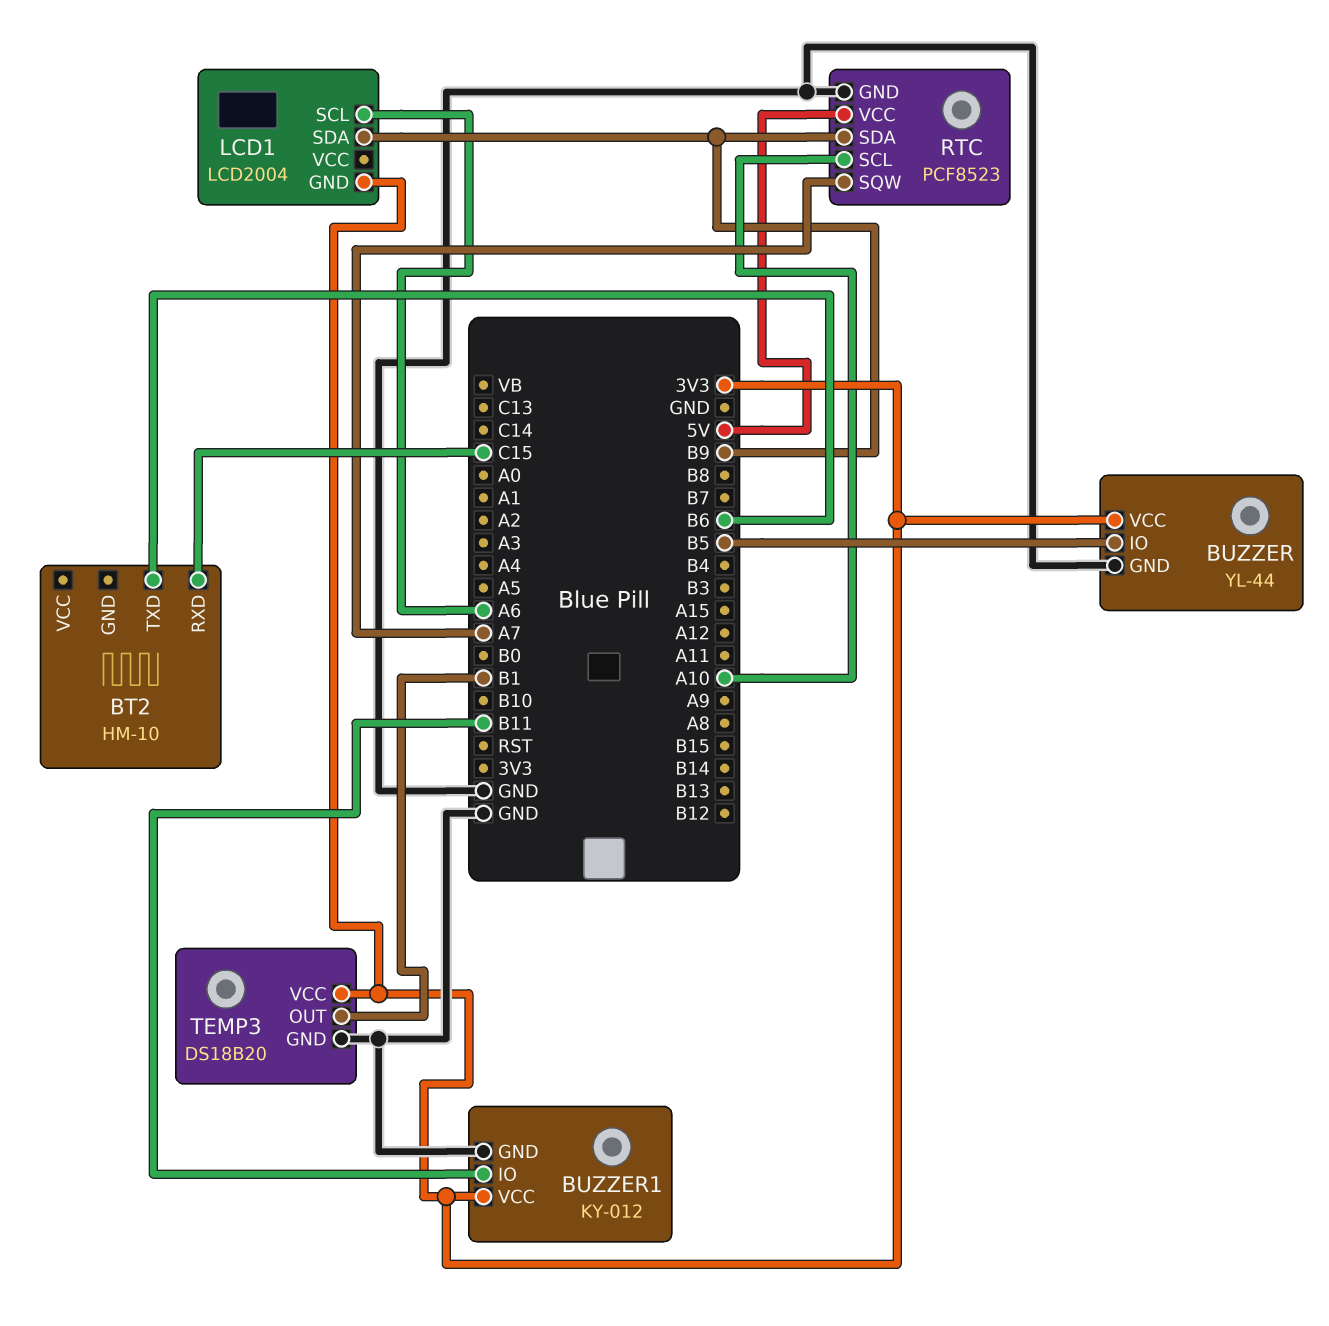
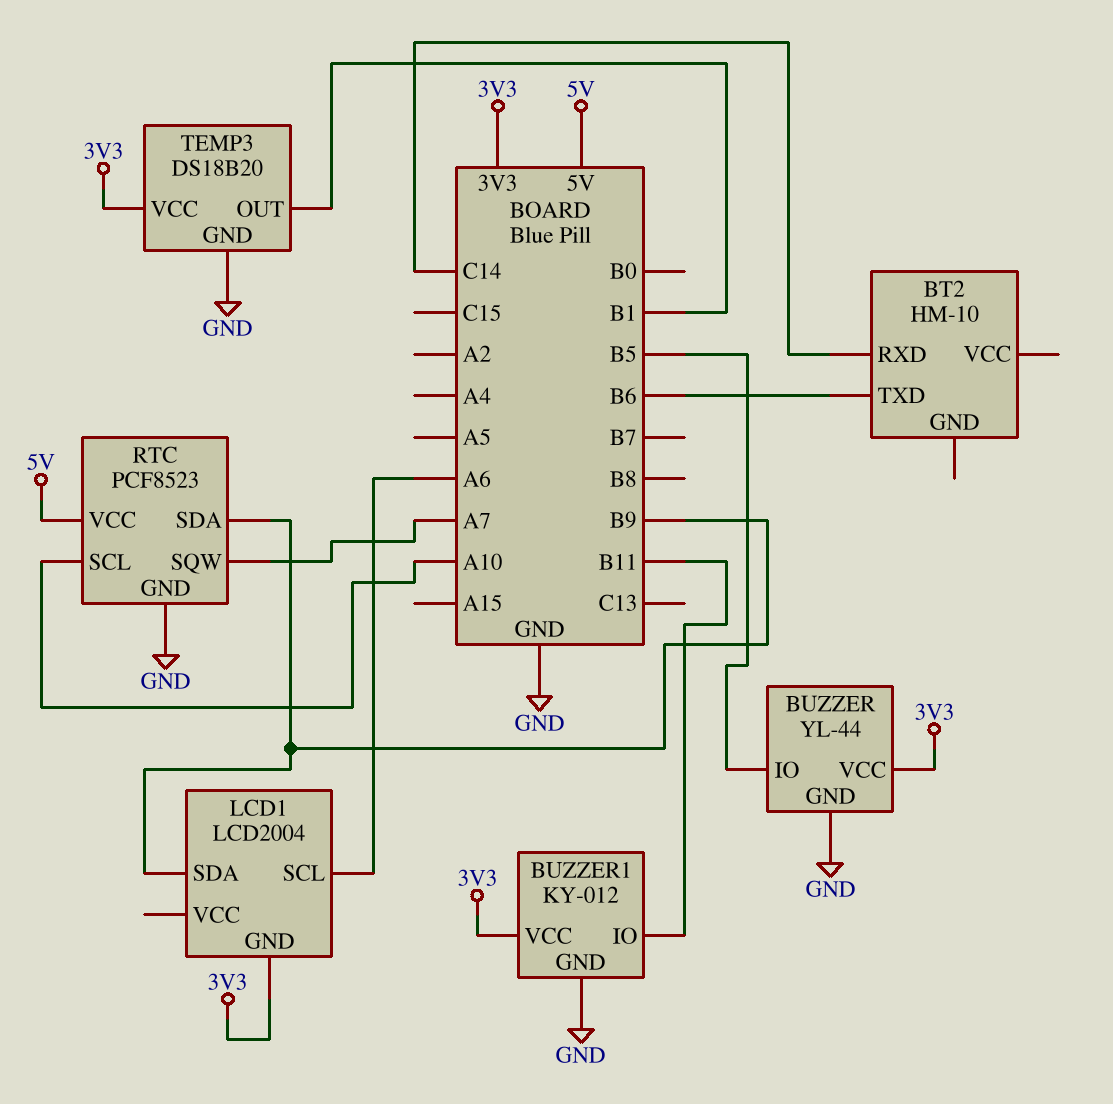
BT2 pin RXD: C15 -> C14

